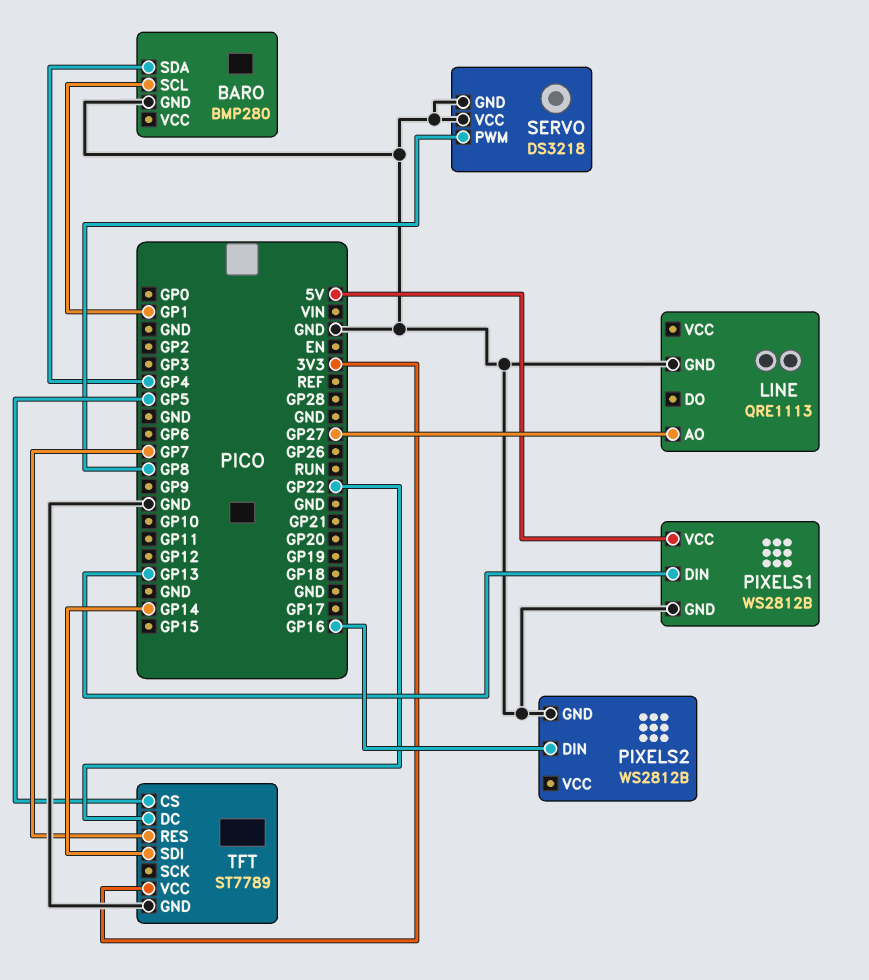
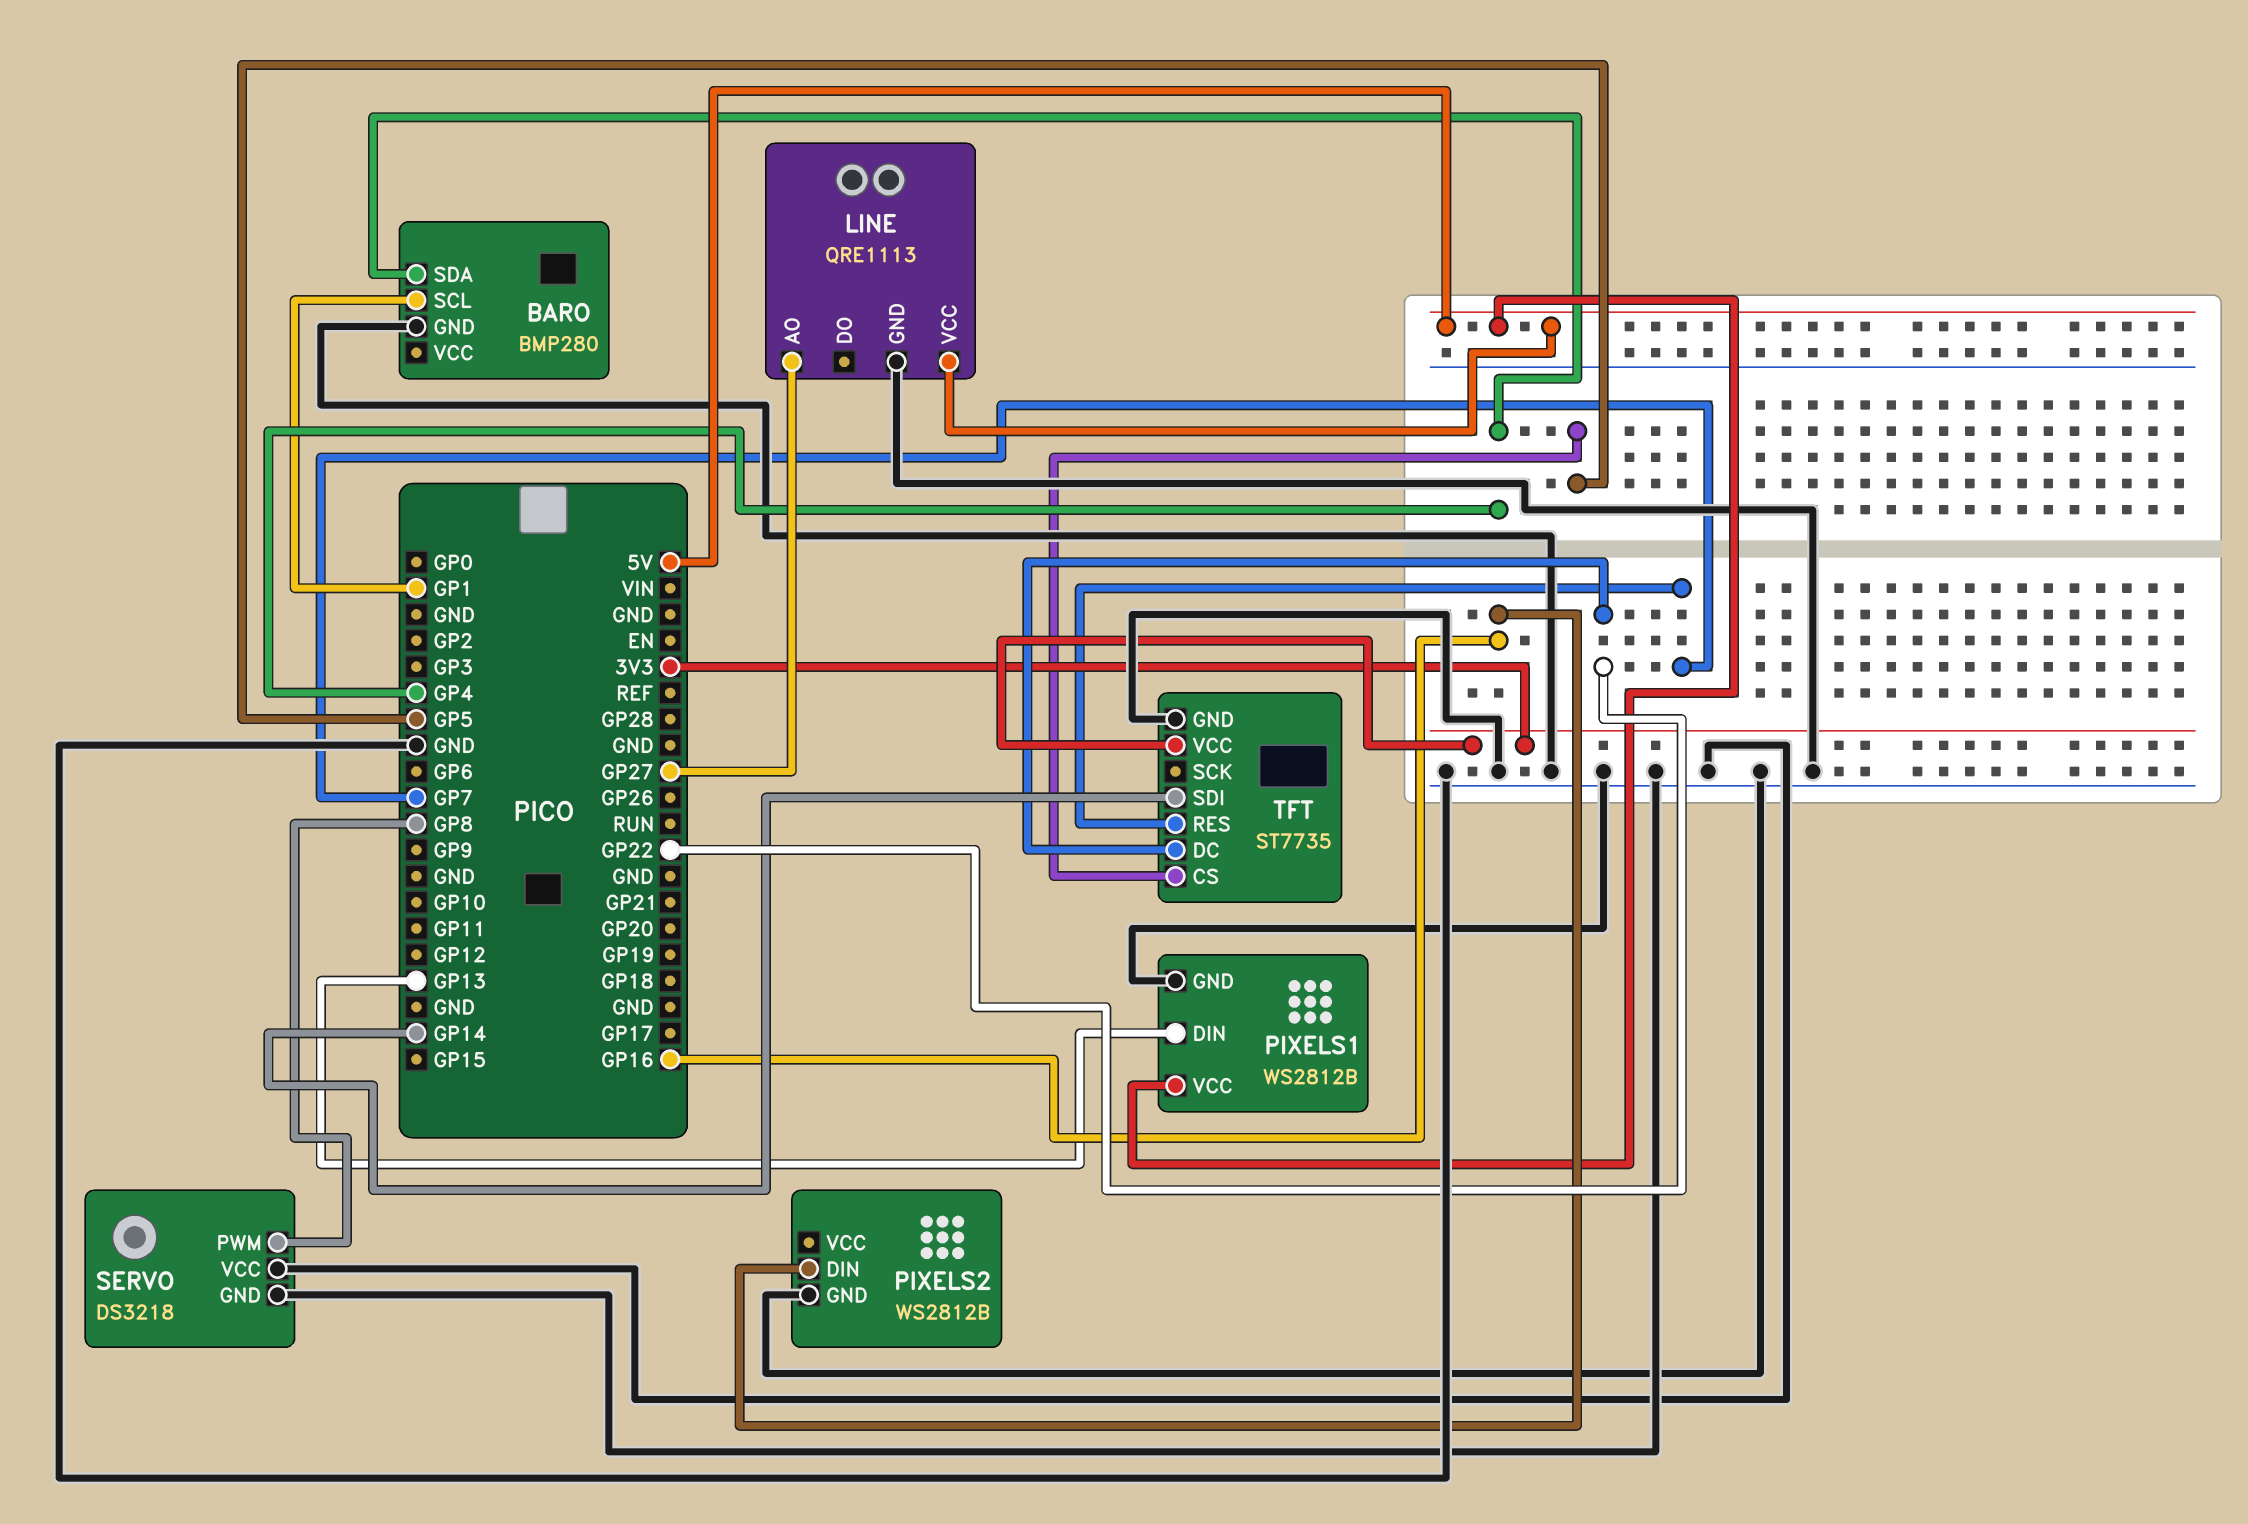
LINE pin VCC: none -> 5V
TFT: ST7789 -> ST7735

